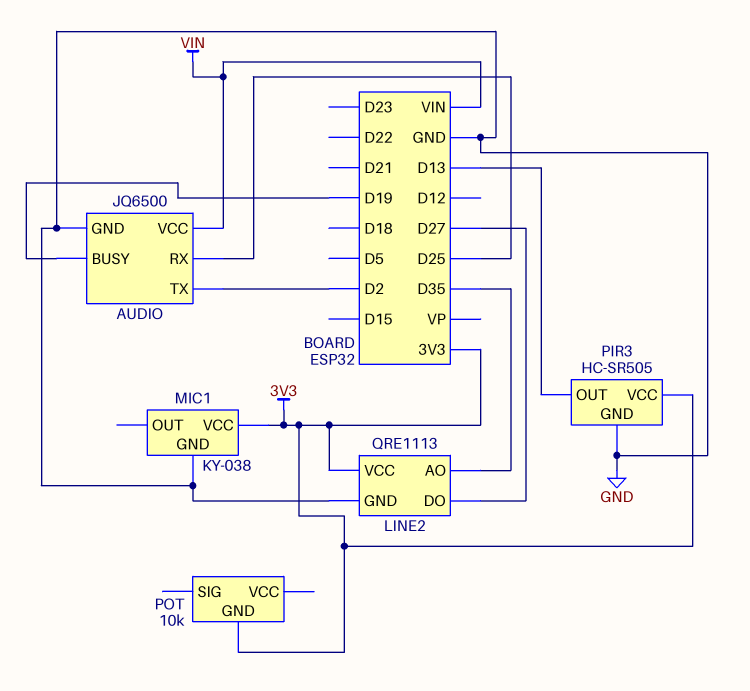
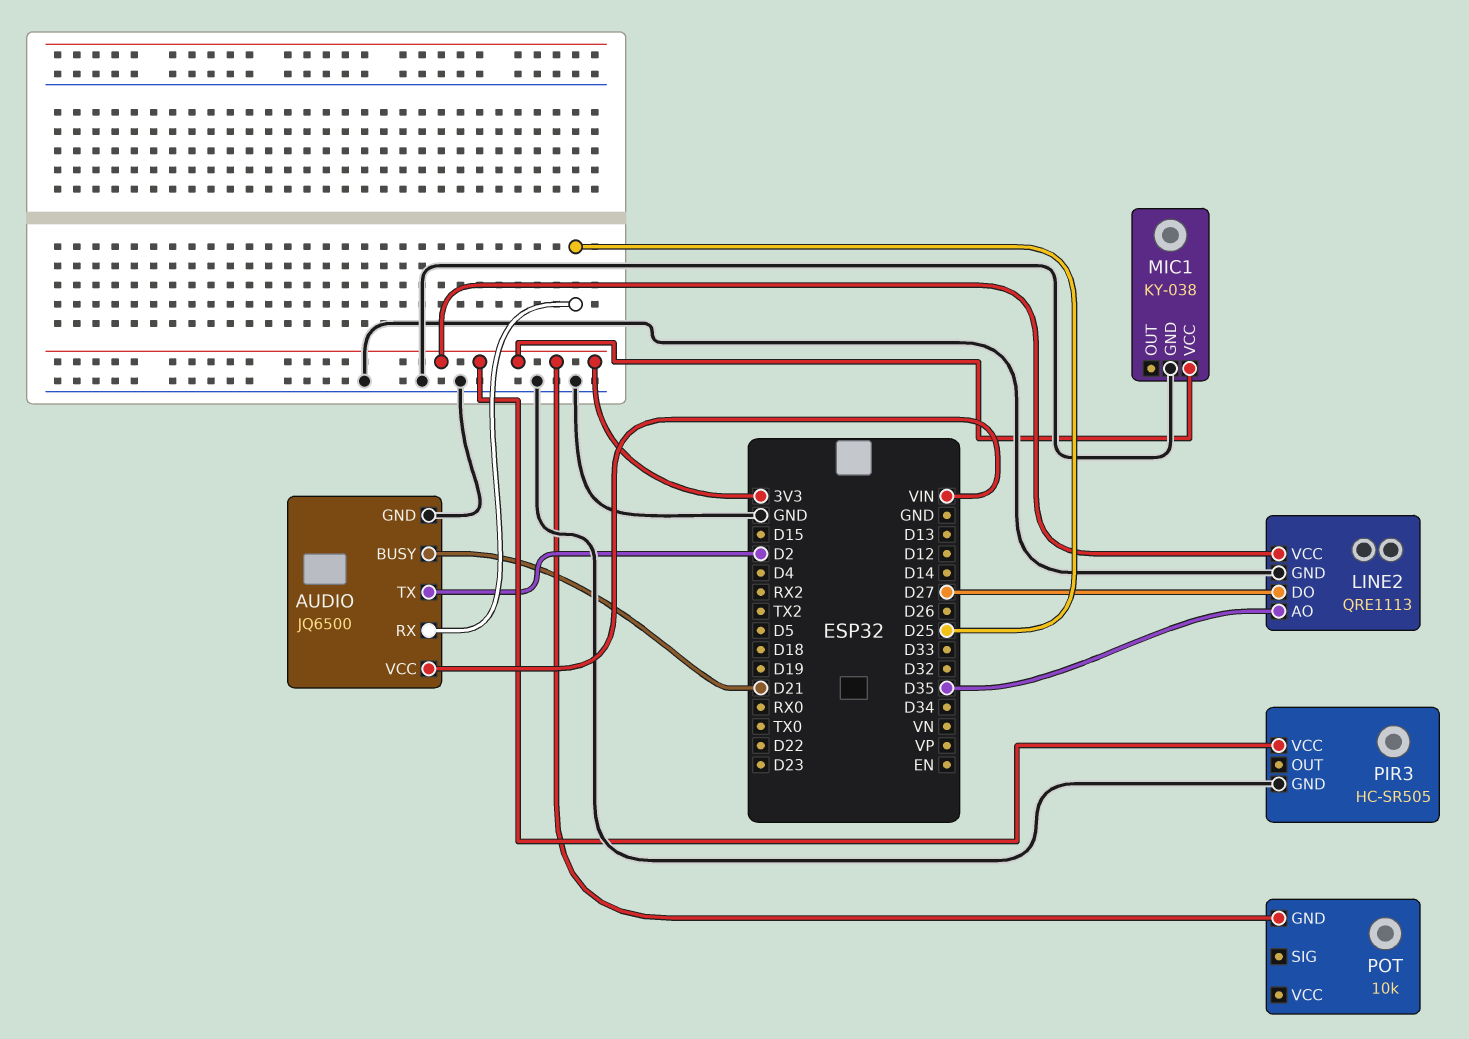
AUDIO pin BUSY: D19 -> D21
PIR3 pin OUT: D13 -> none

